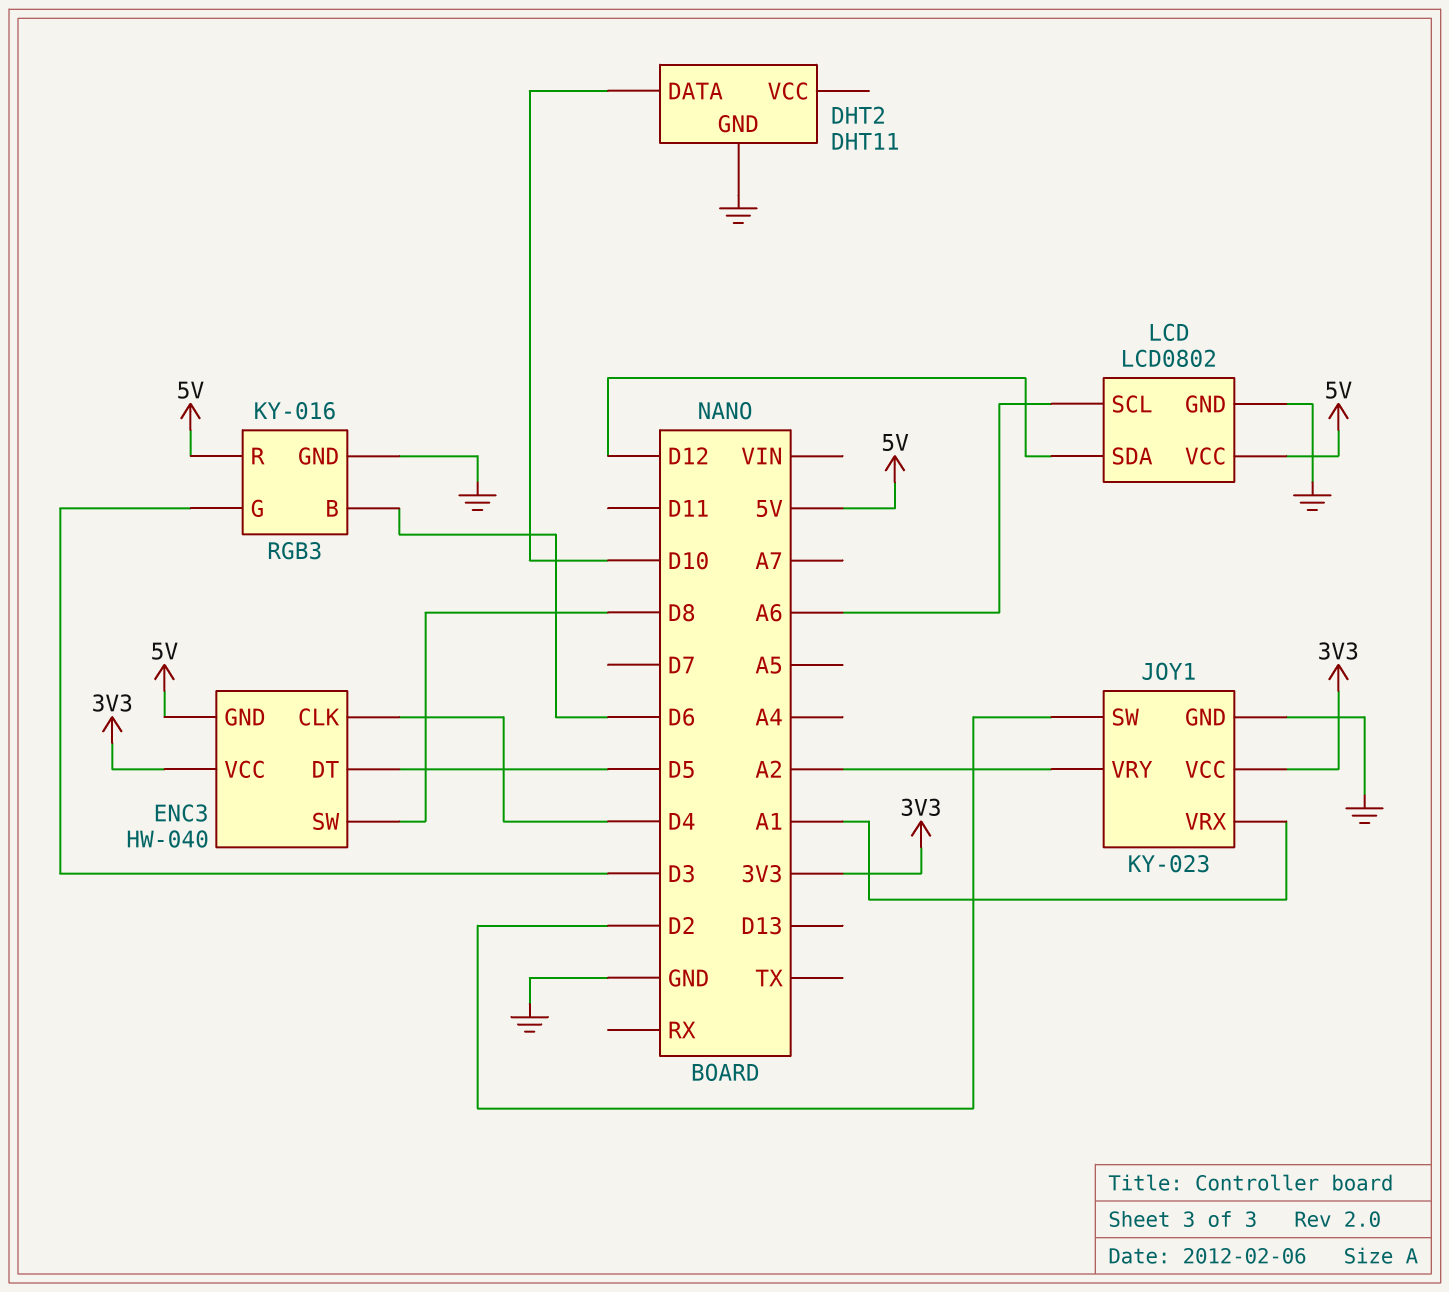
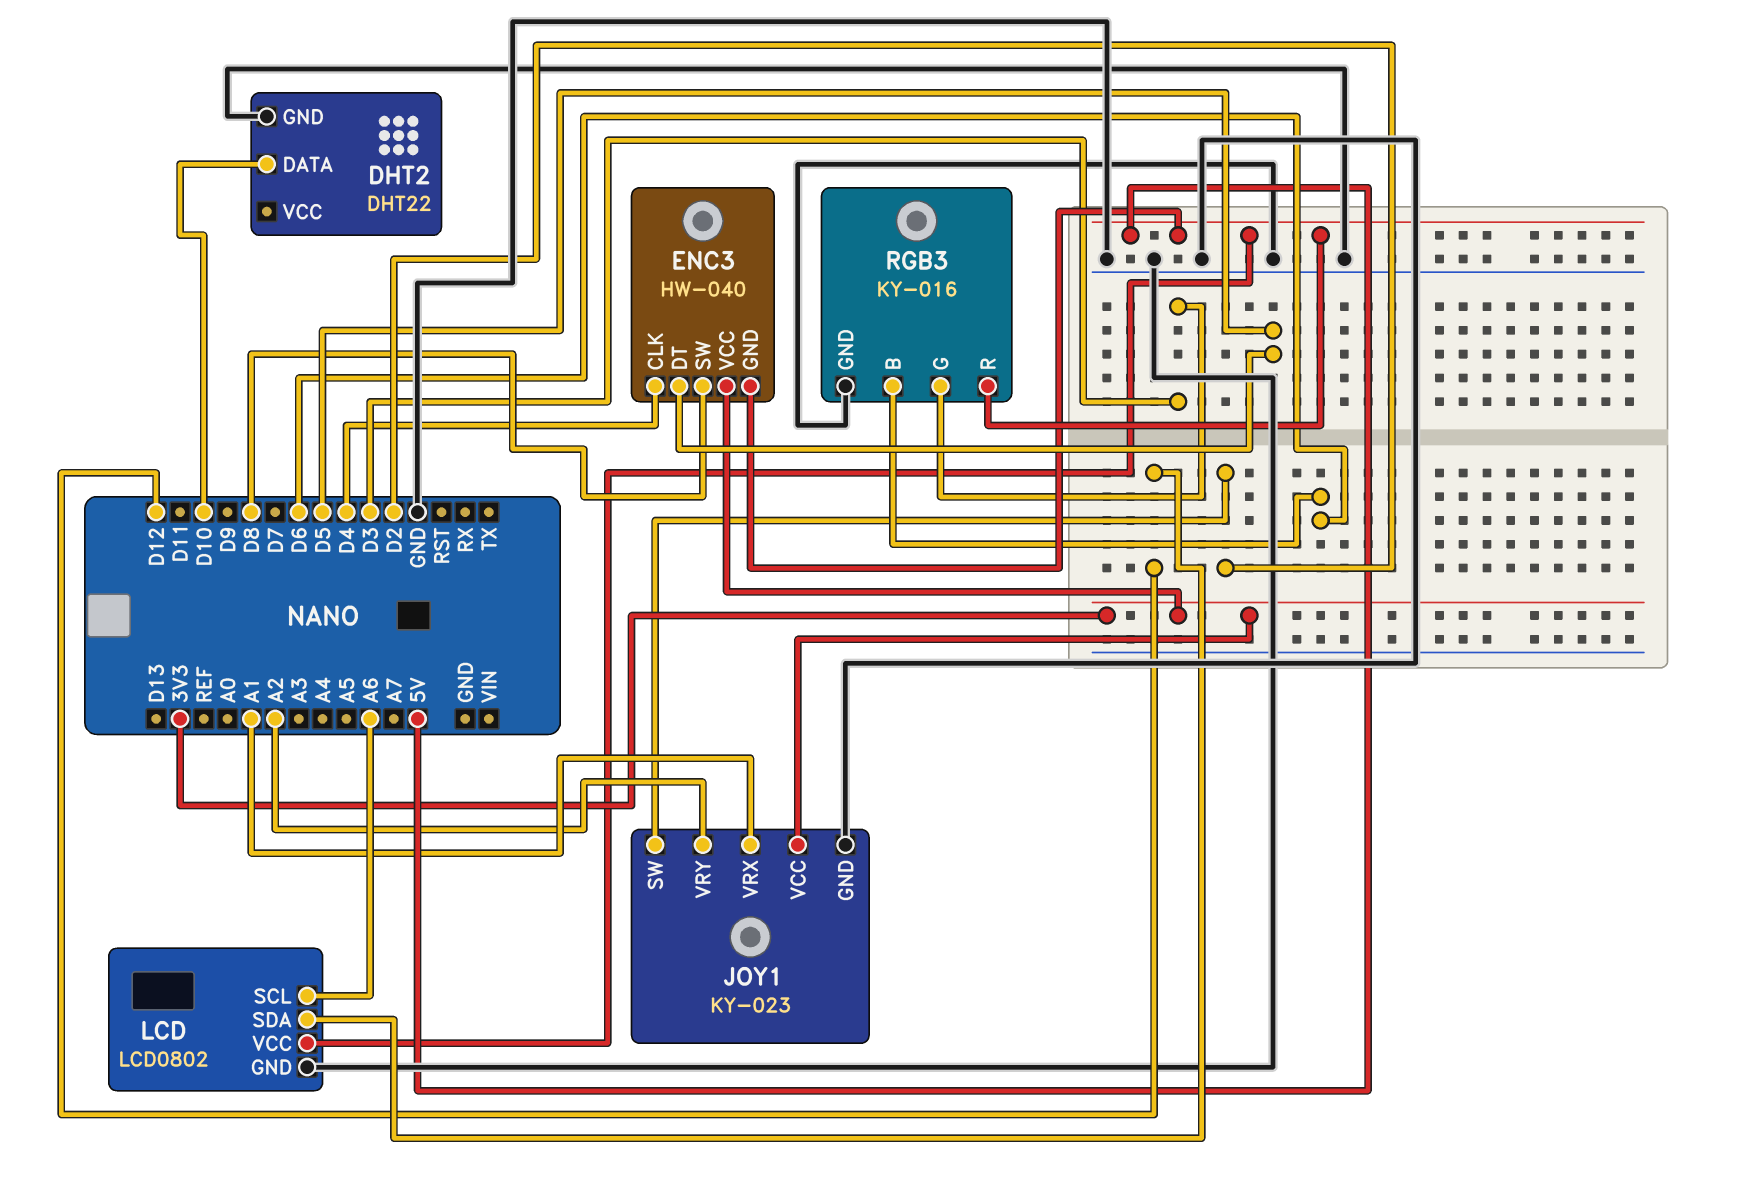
DHT2: DHT11 -> DHT22

